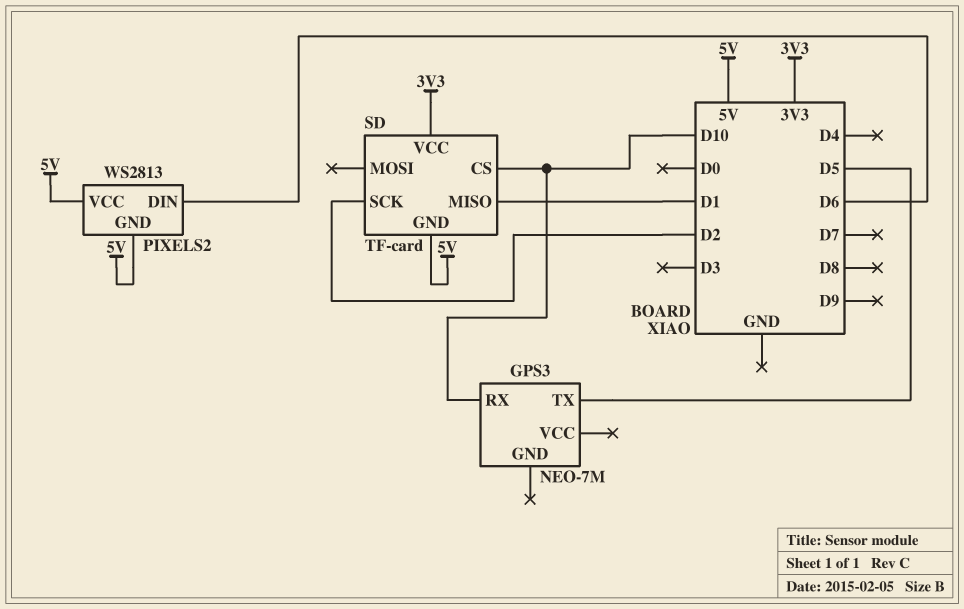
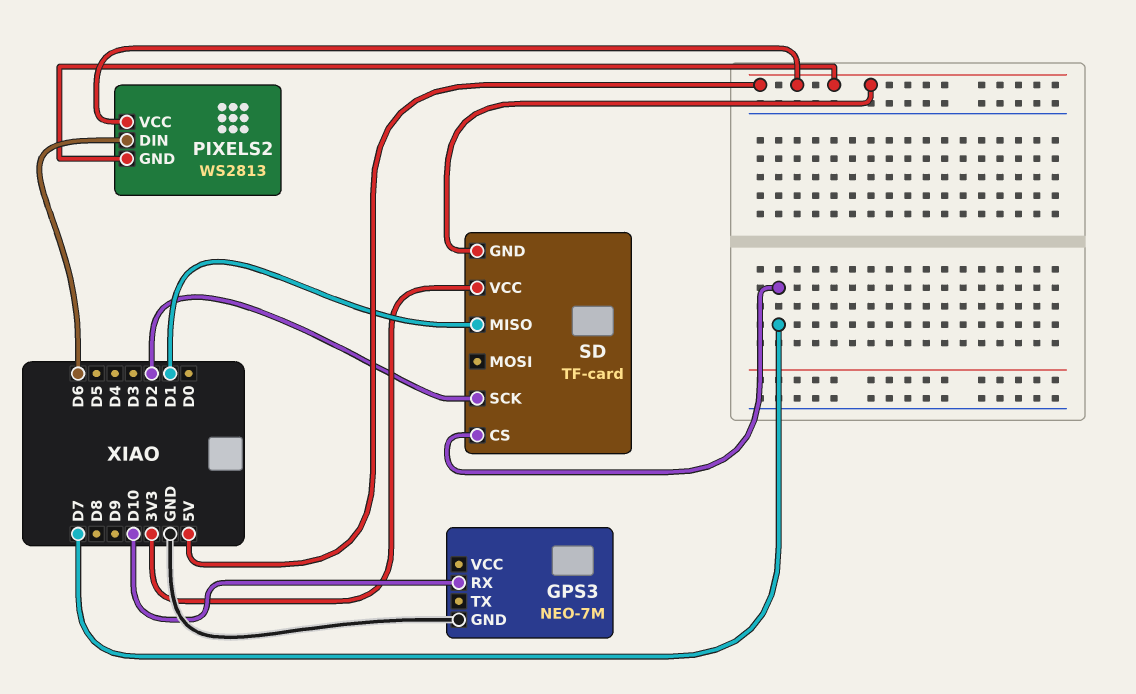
GPS3 pin GND: none -> GND
GPS3 pin TX: D5 -> none
SD pin CS: D10 -> D7

